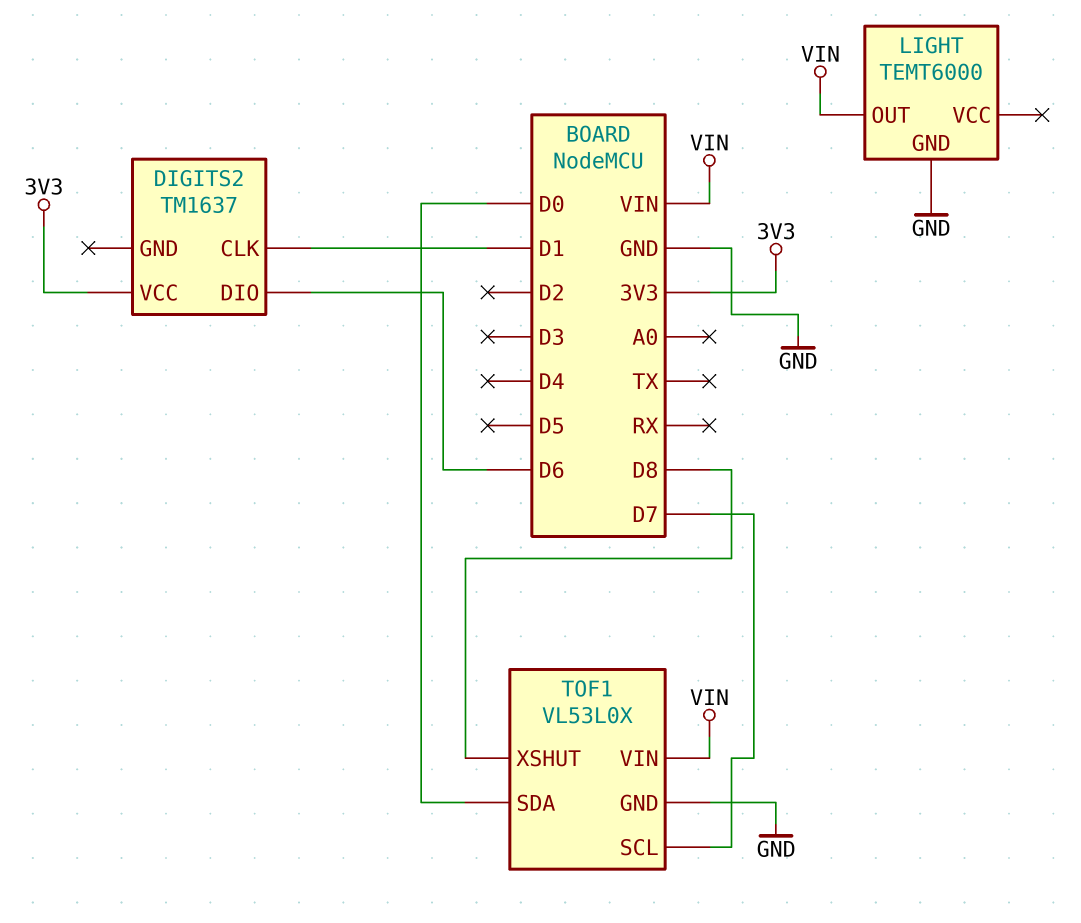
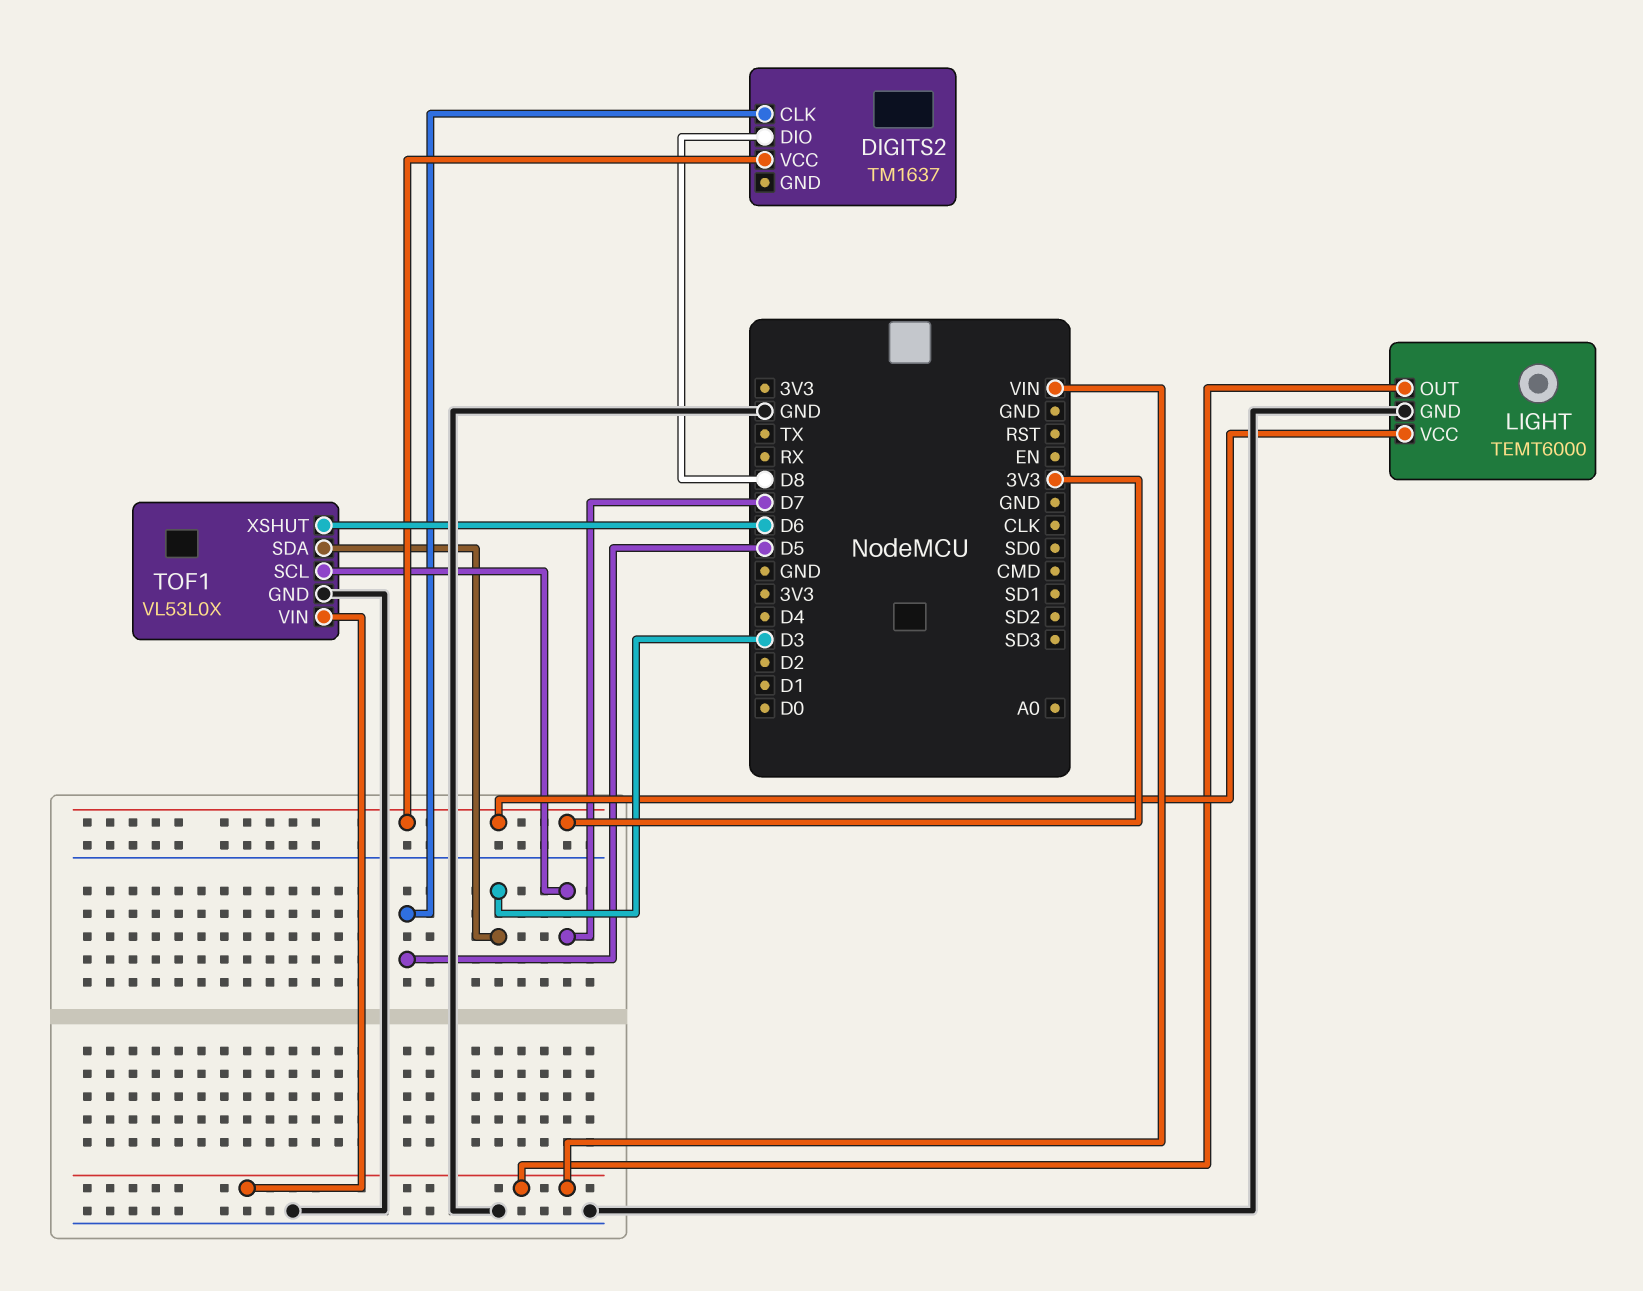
DIGITS2 pin CLK: D1 -> D5
DIGITS2 pin DIO: D6 -> D8
LIGHT pin VCC: none -> 3V3
TOF1 pin SDA: D0 -> D3
TOF1 pin XSHUT: D8 -> D6

